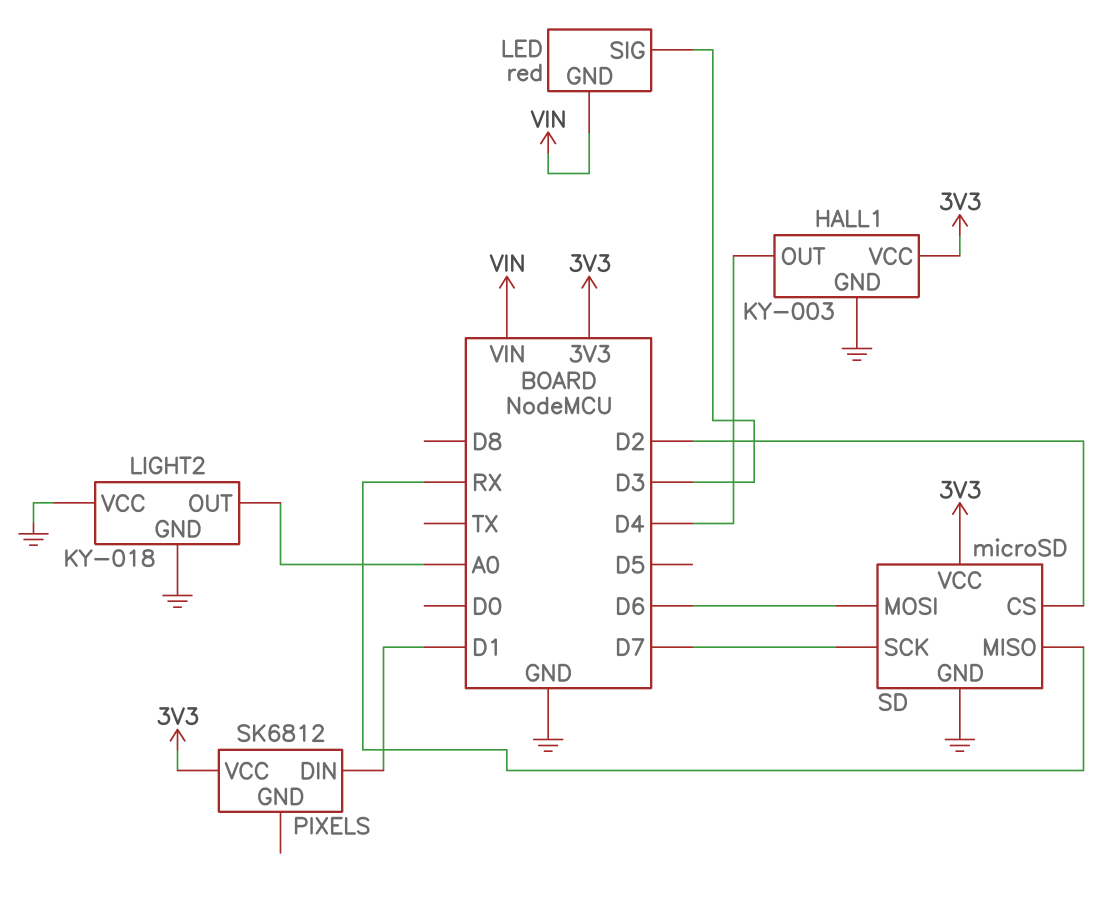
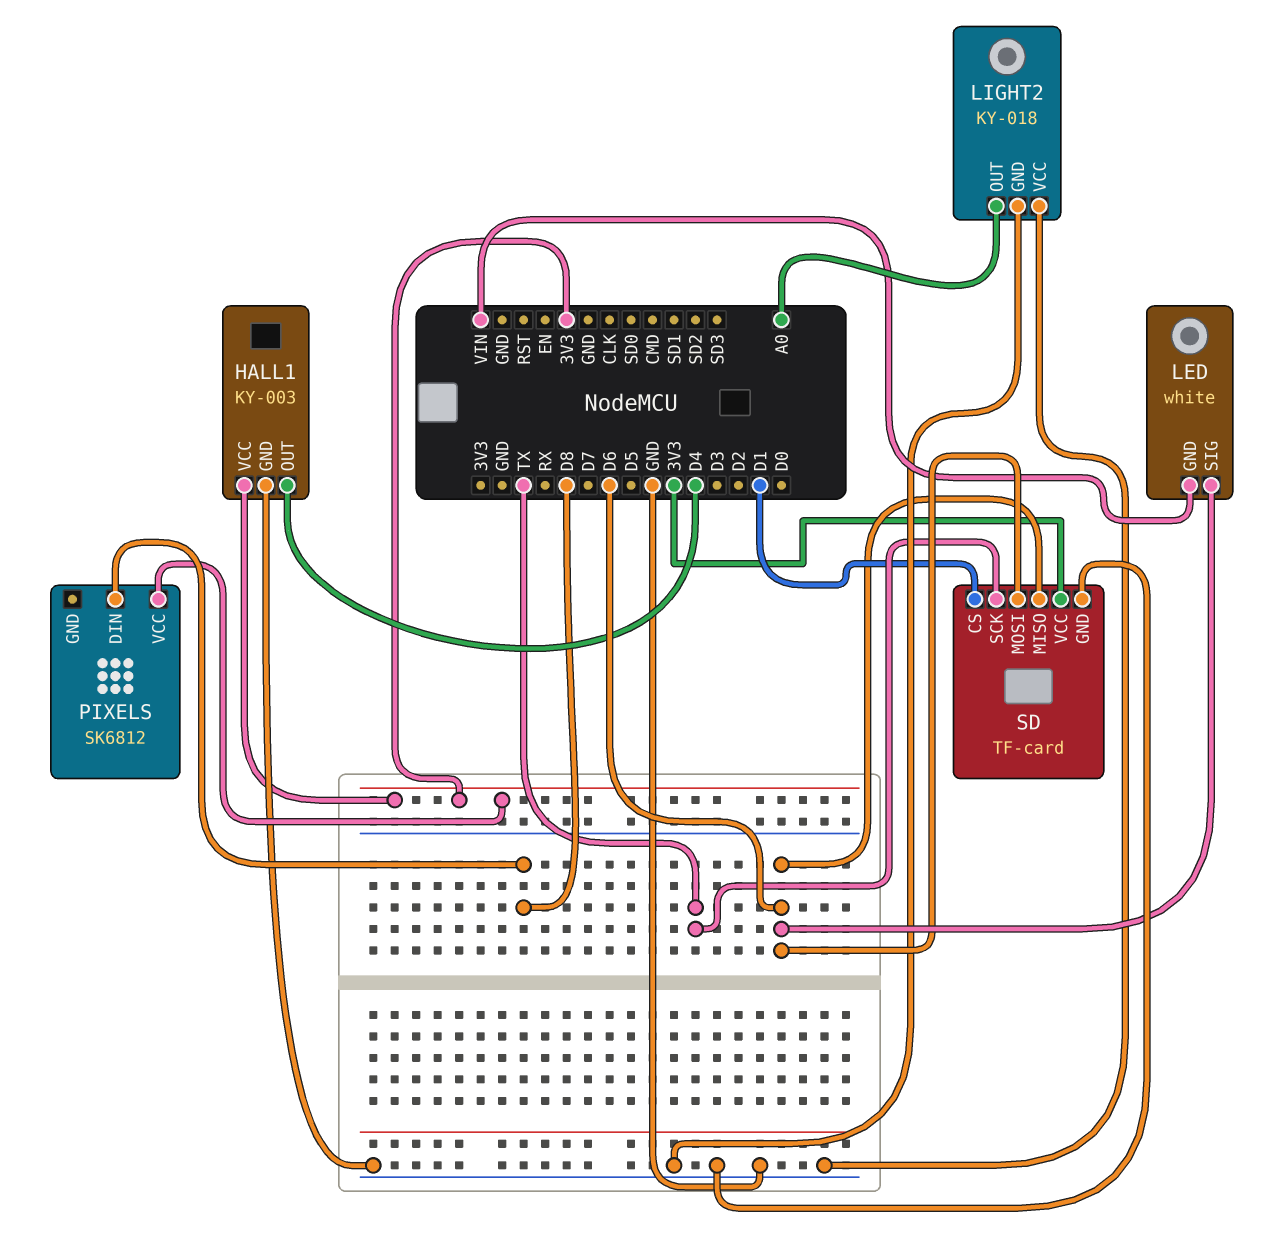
LED: red -> white
LED pin SIG: D3 -> D6
PIXELS pin DIN: D1 -> D8
SD: microSD -> TF-card
SD pin CS: D2 -> D1
SD pin MISO: RX -> D6
SD pin SCK: D7 -> TX

